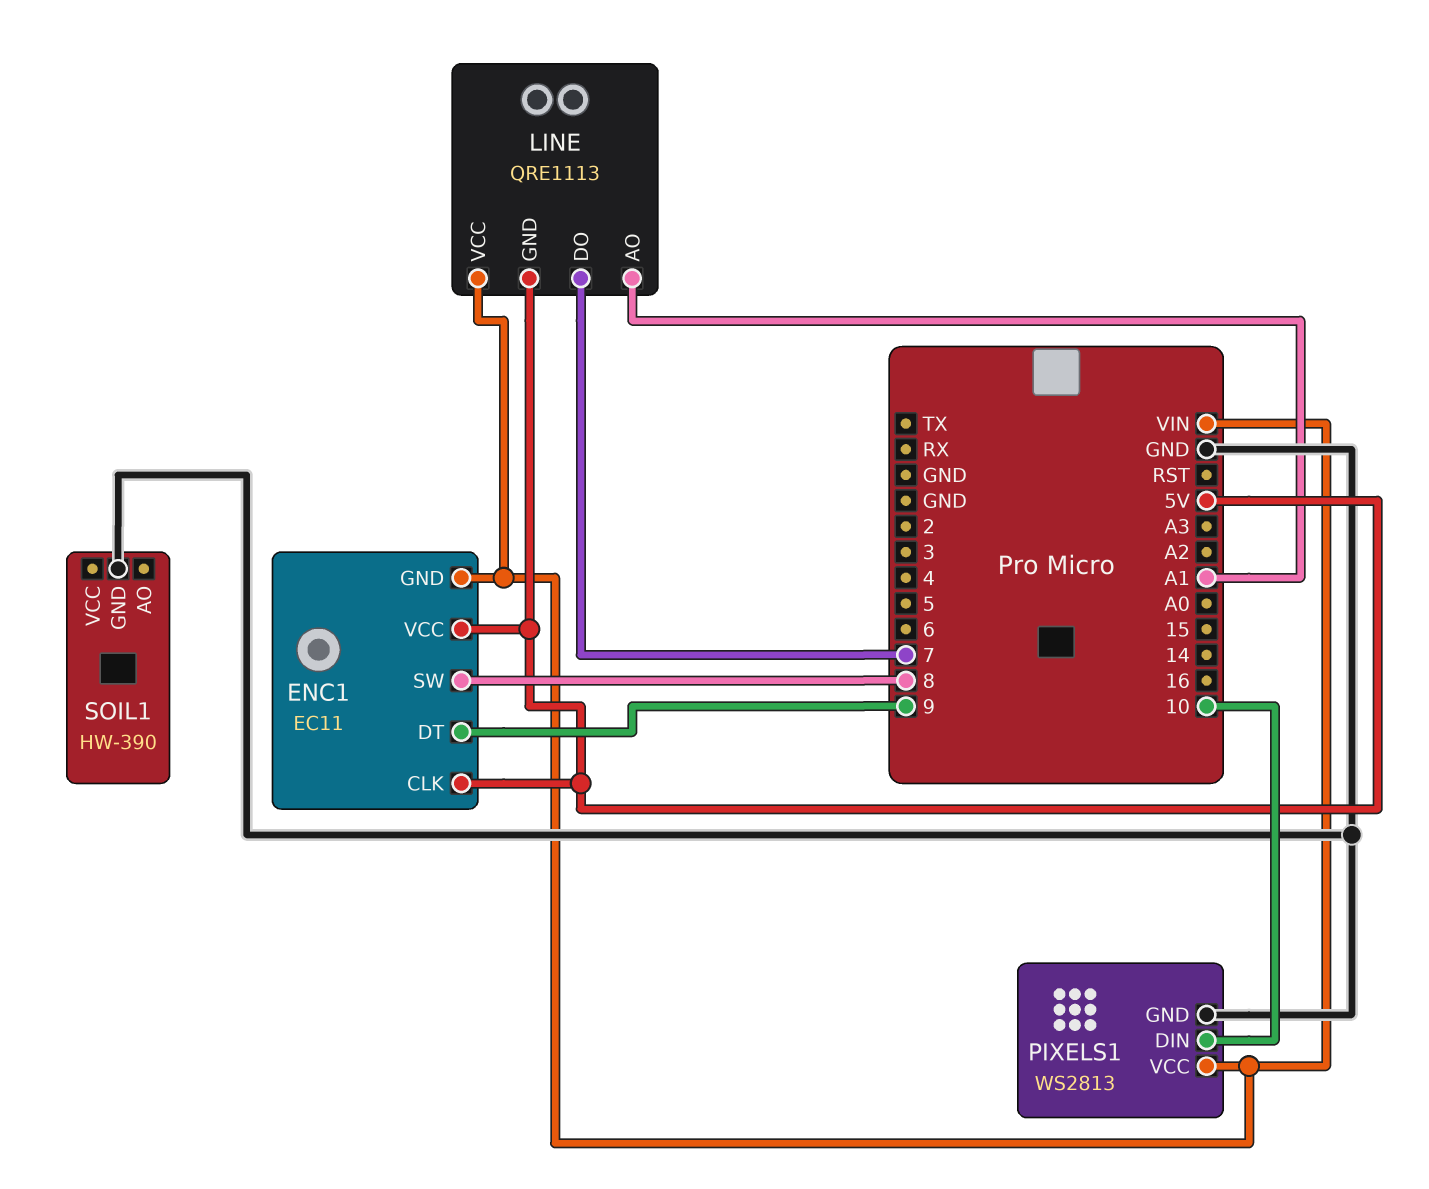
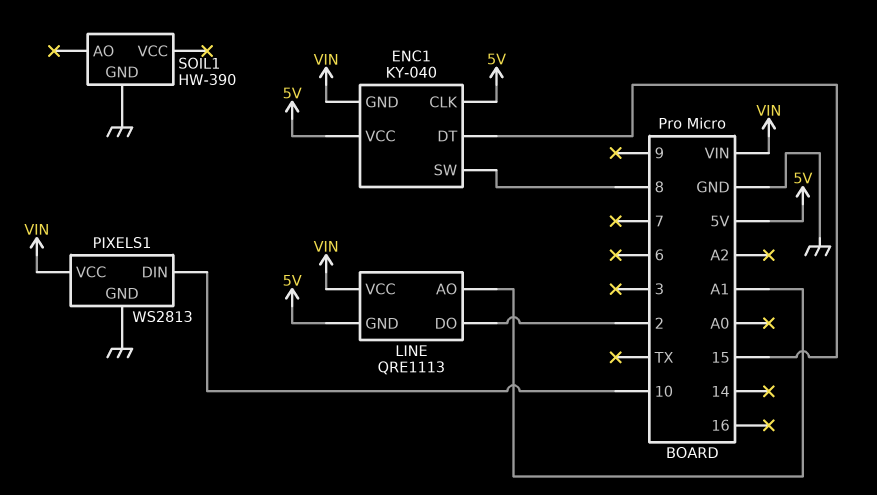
ENC1: EC11 -> KY-040
ENC1 pin DT: 9 -> 15
LINE pin DO: 7 -> 2

